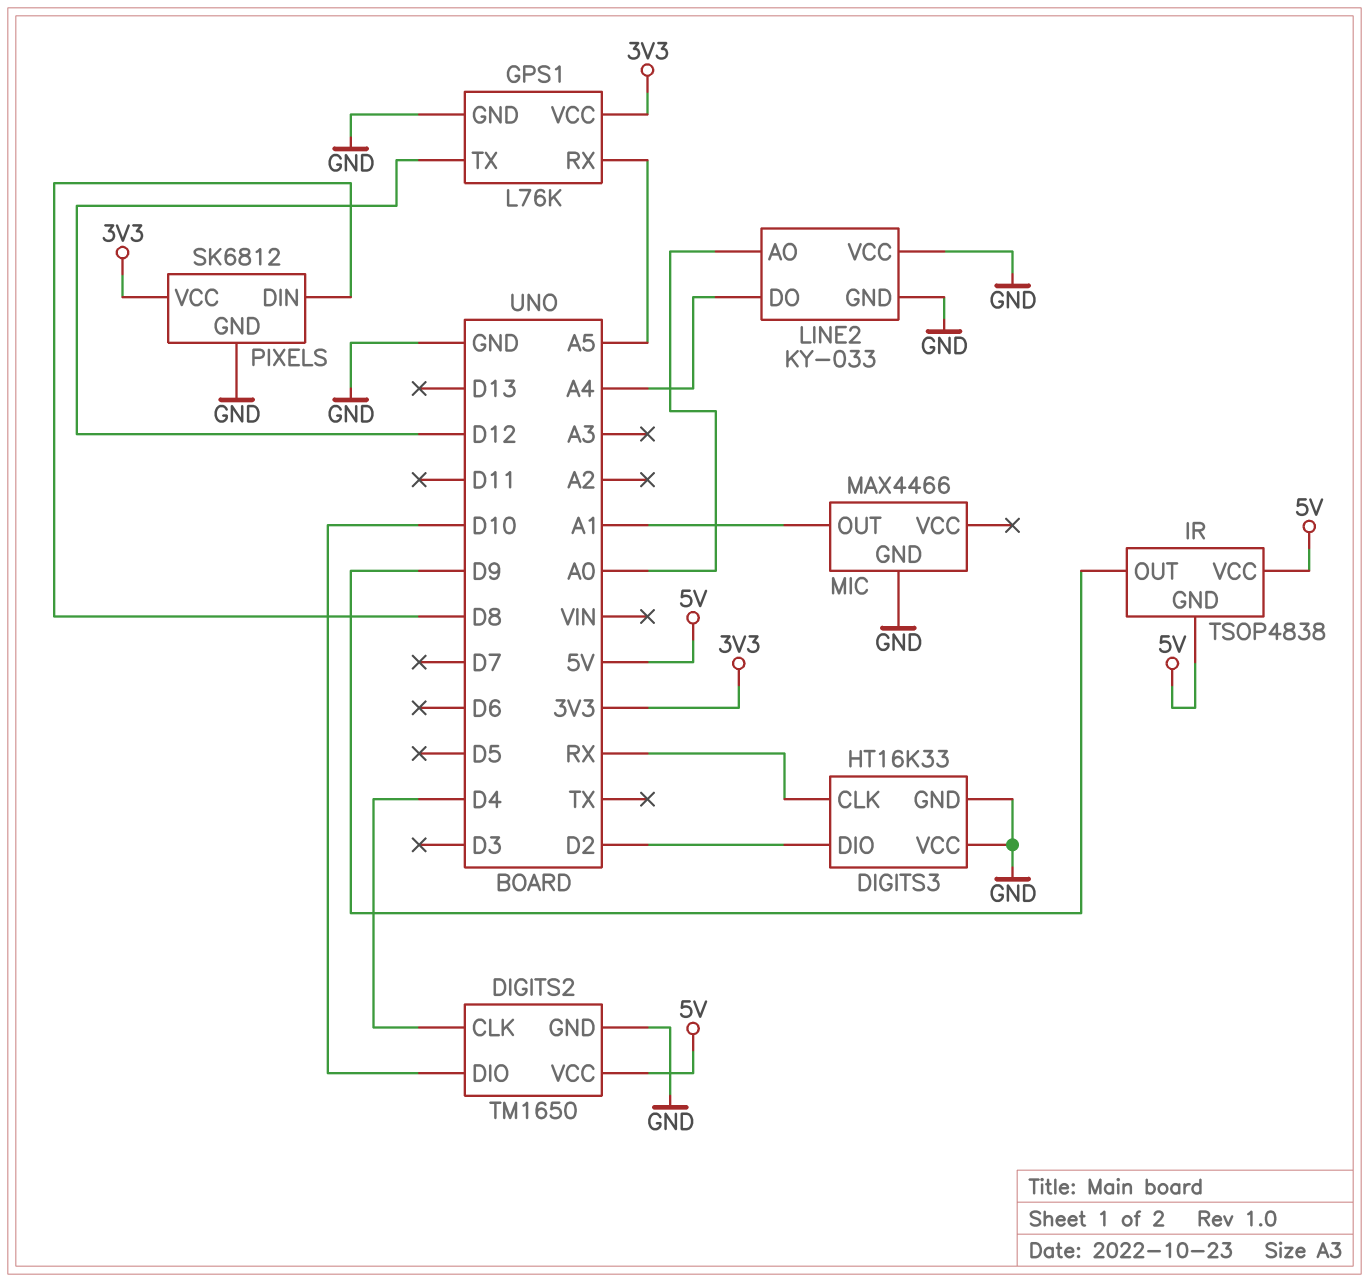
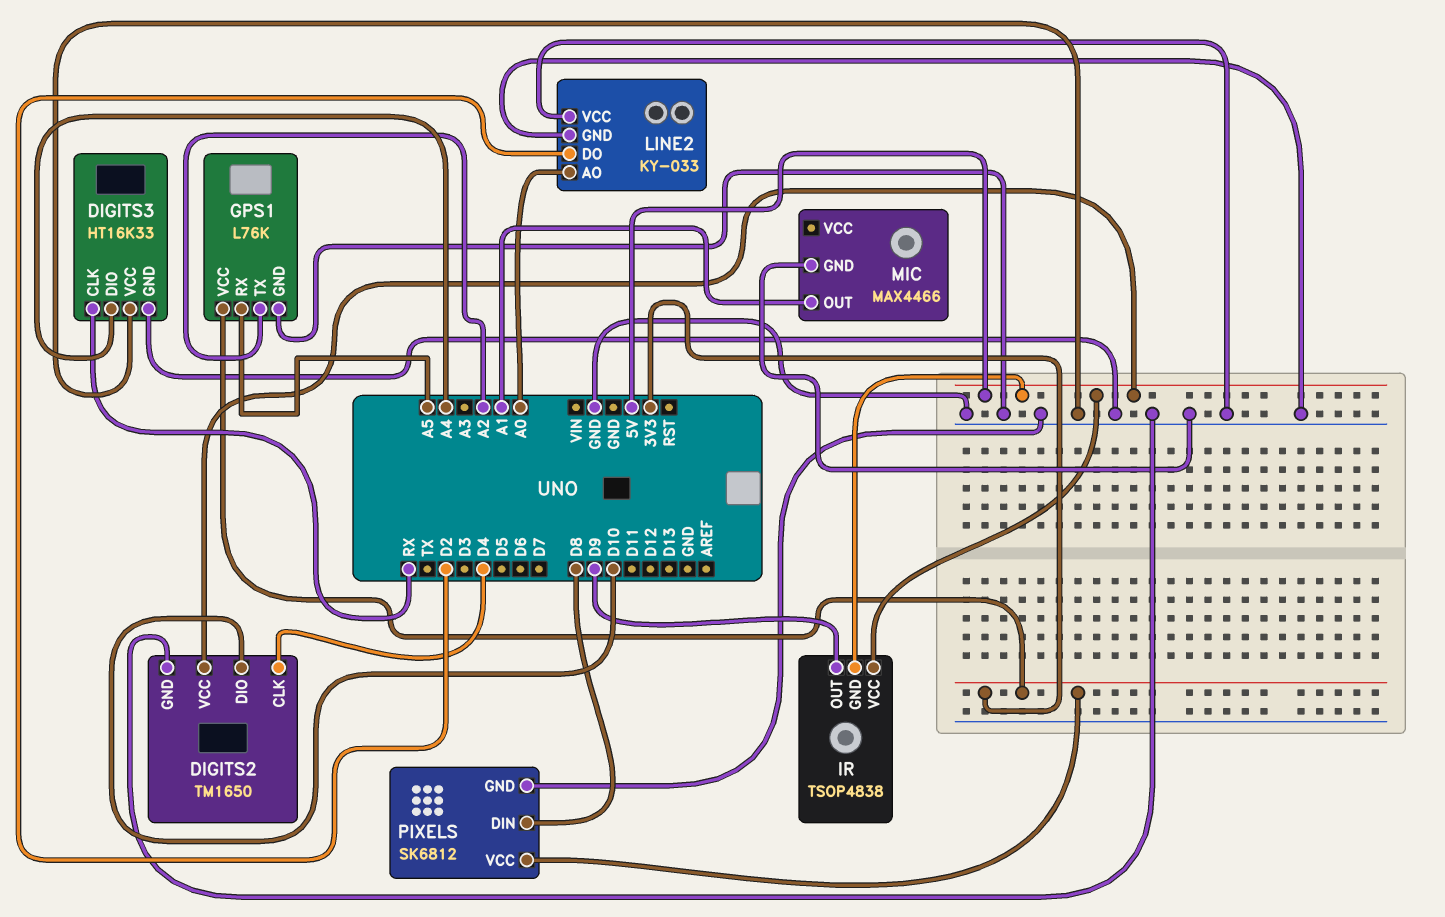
DIGITS3 pin DIO: D2 -> A4
GPS1 pin TX: D12 -> A2
LINE2 pin DO: A4 -> D2

